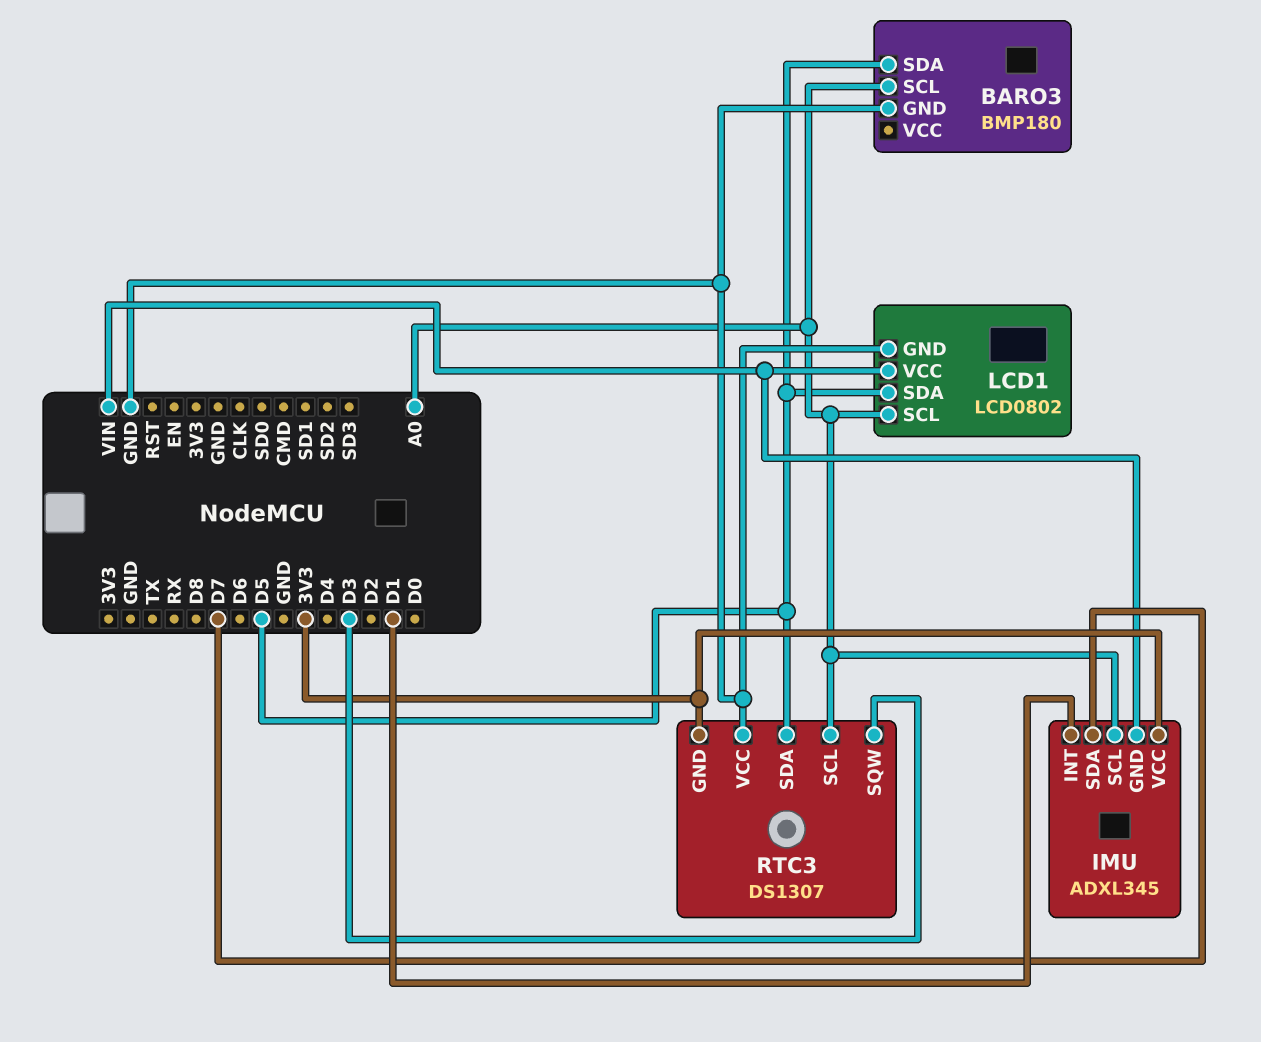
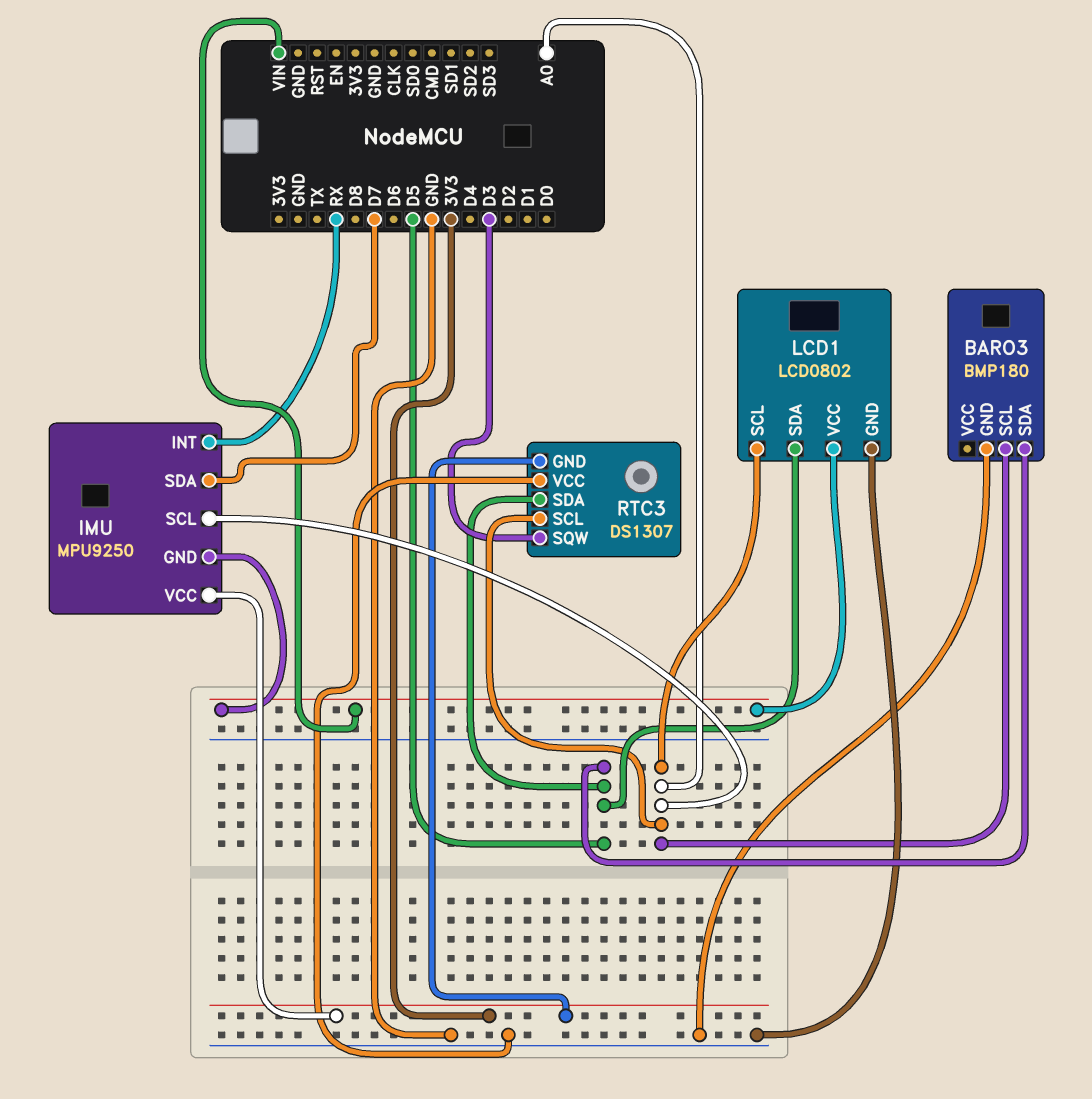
IMU: ADXL345 -> MPU9250
IMU pin INT: D1 -> RX

